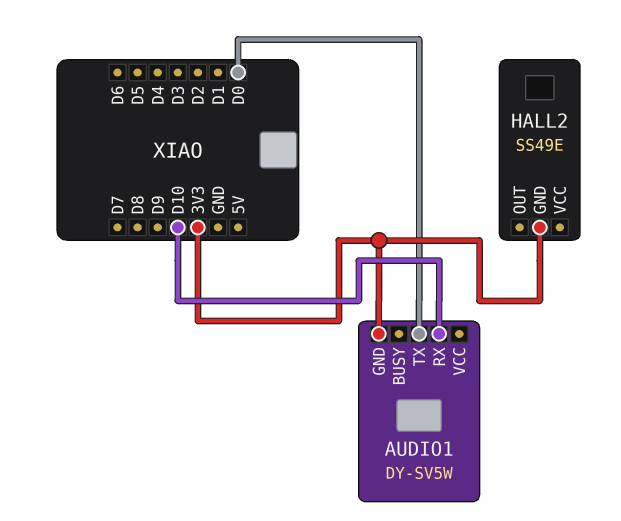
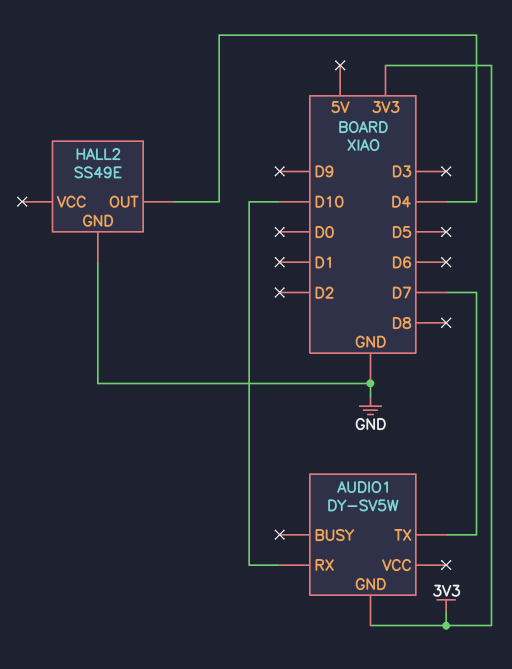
AUDIO1 pin TX: D0 -> D7
HALL2 pin GND: 3V3 -> GND
HALL2 pin OUT: none -> D4

